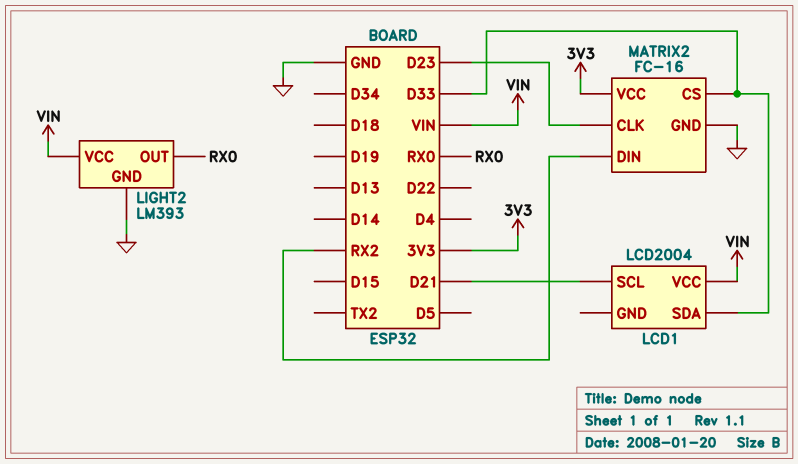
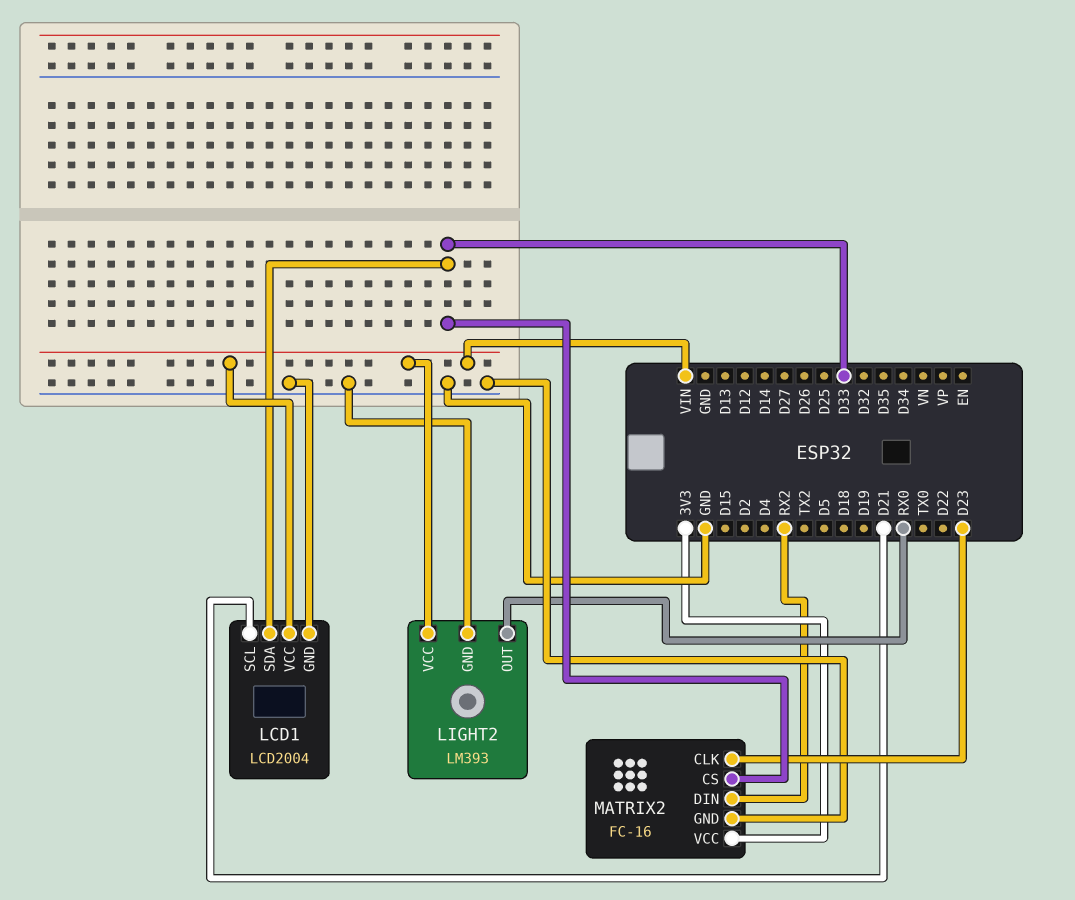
LCD1 pin GND: none -> GND

